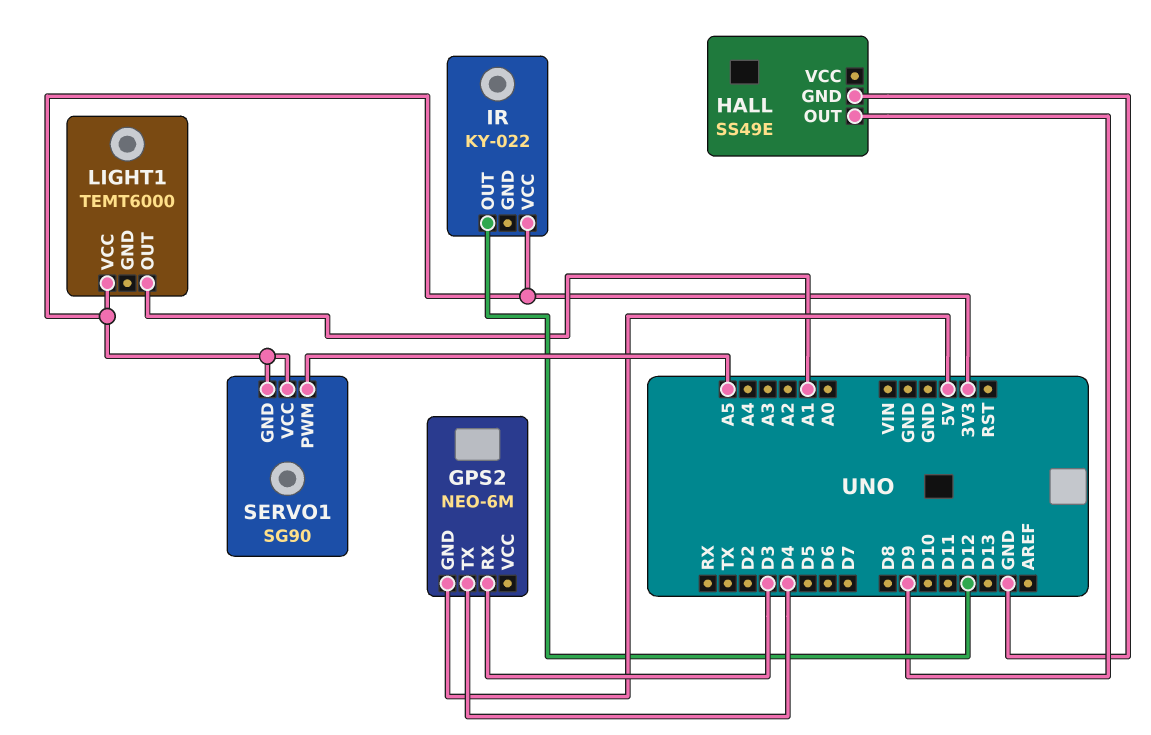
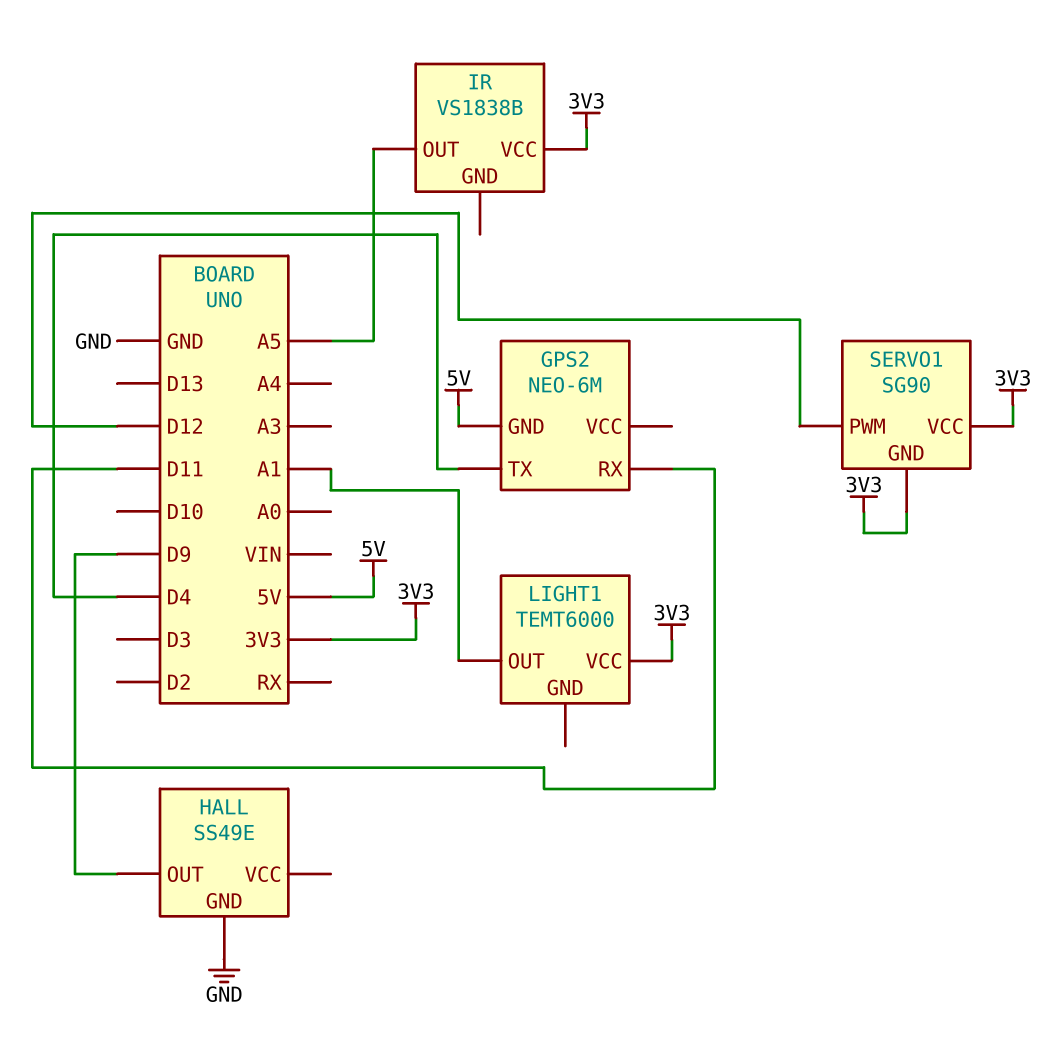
GPS2 pin RX: D3 -> D11
IR: KY-022 -> VS1838B
IR pin OUT: D12 -> A5
SERVO1 pin PWM: A5 -> D12

